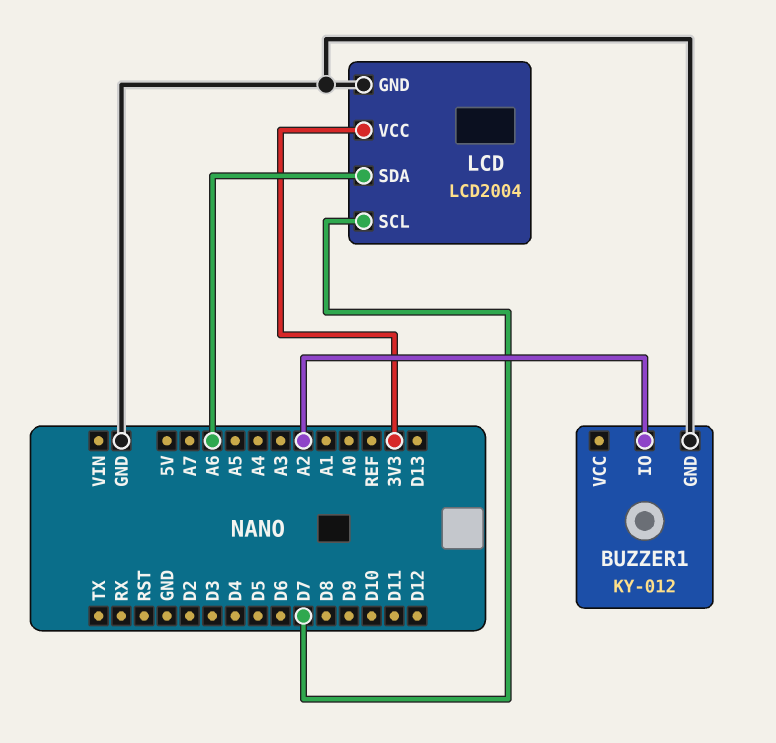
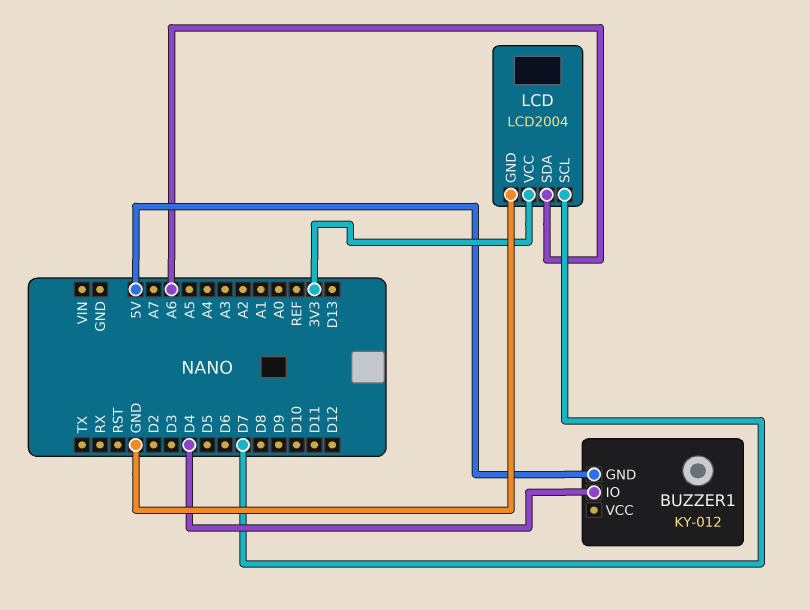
BUZZER1 pin GND: GND -> 5V
BUZZER1 pin IO: A2 -> D4

